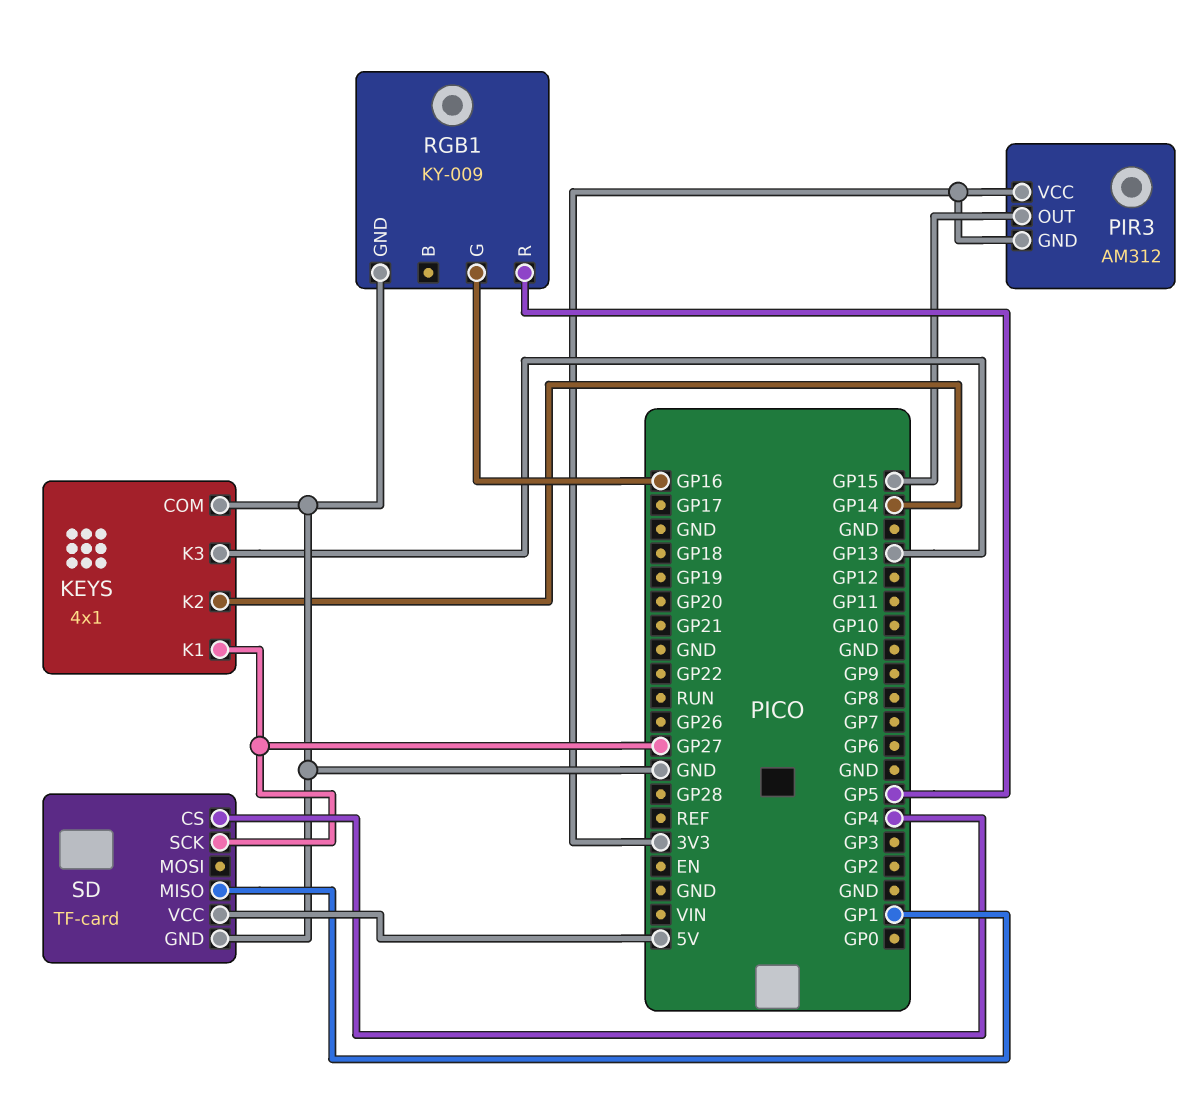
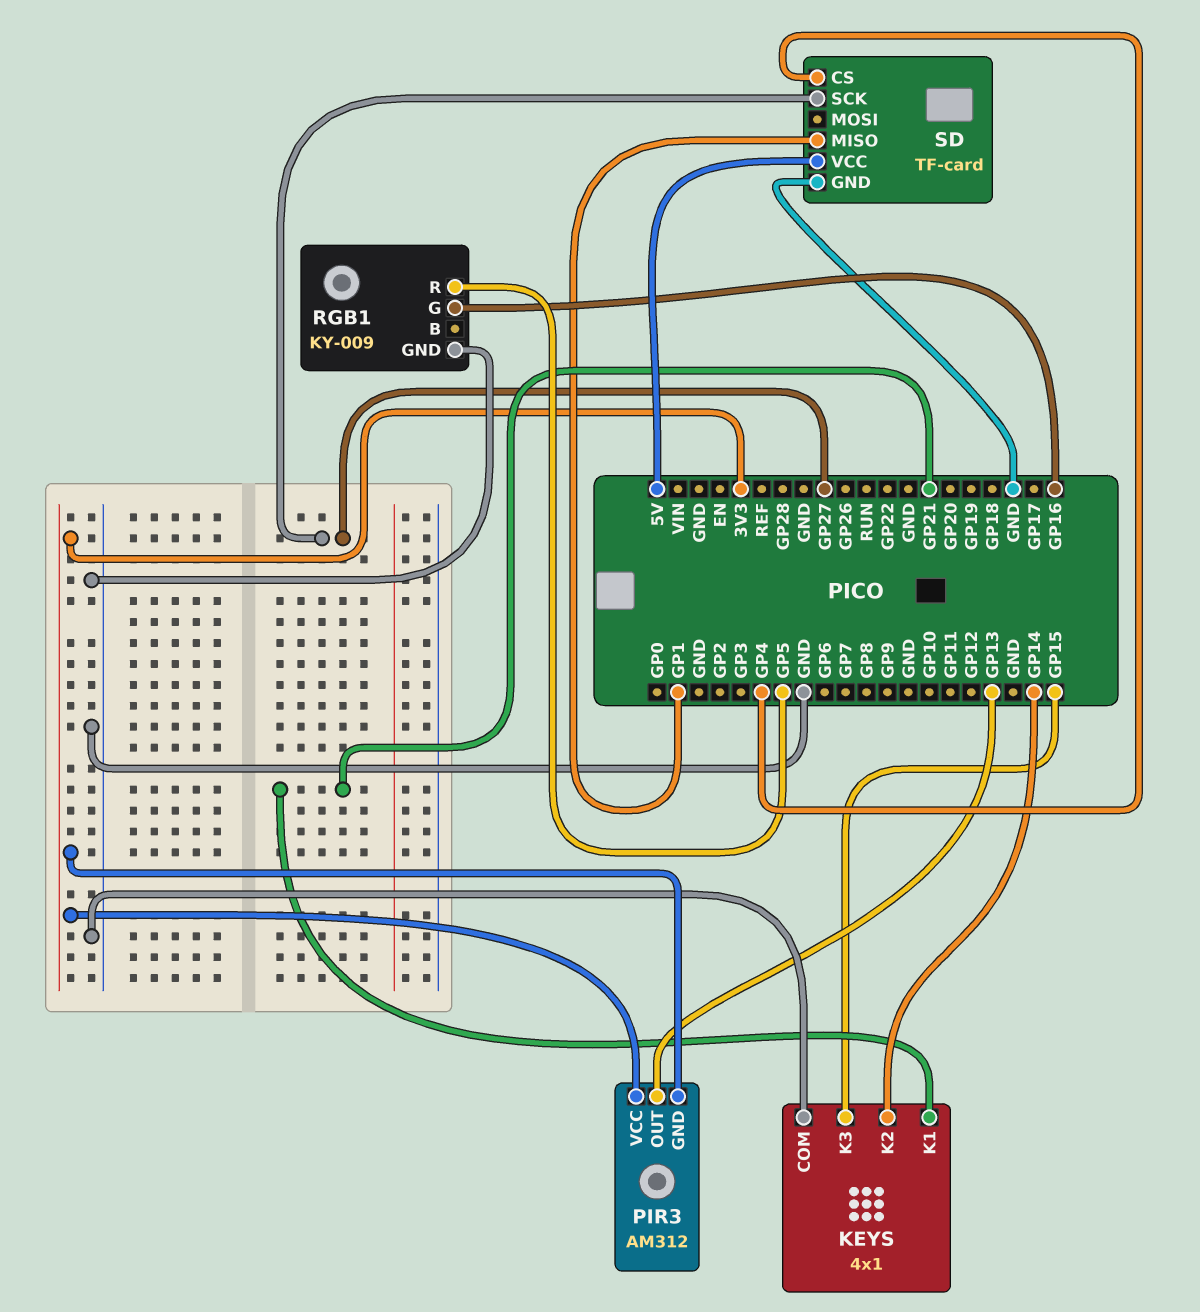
KEYS pin K1: GP27 -> GP21
KEYS pin K3: GP13 -> GP15
PIR3 pin OUT: GP15 -> GP13

